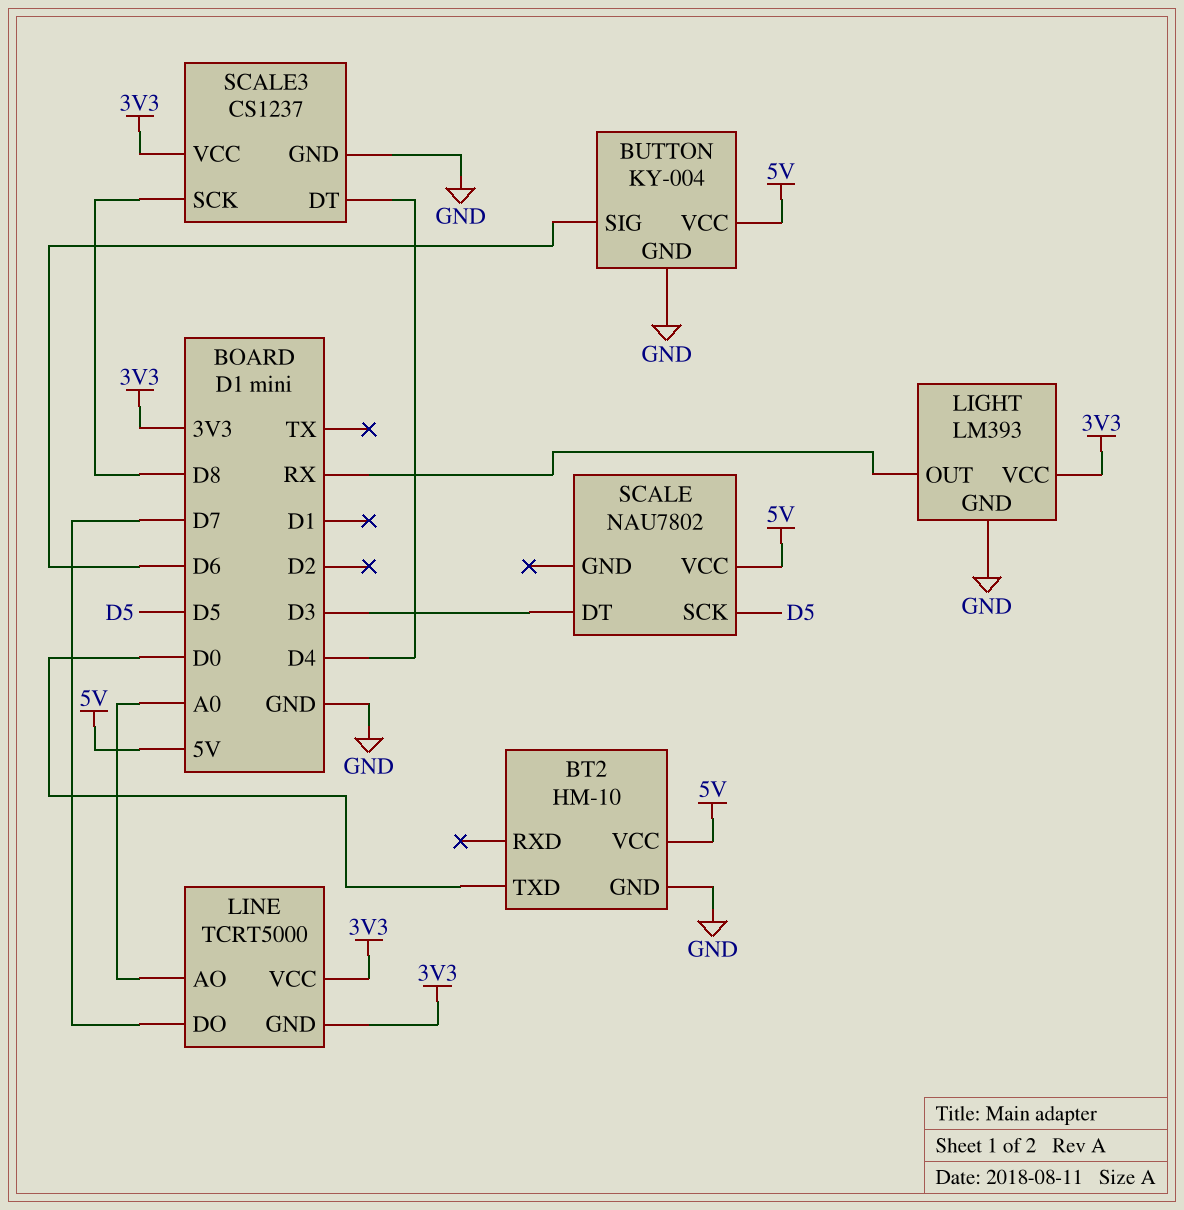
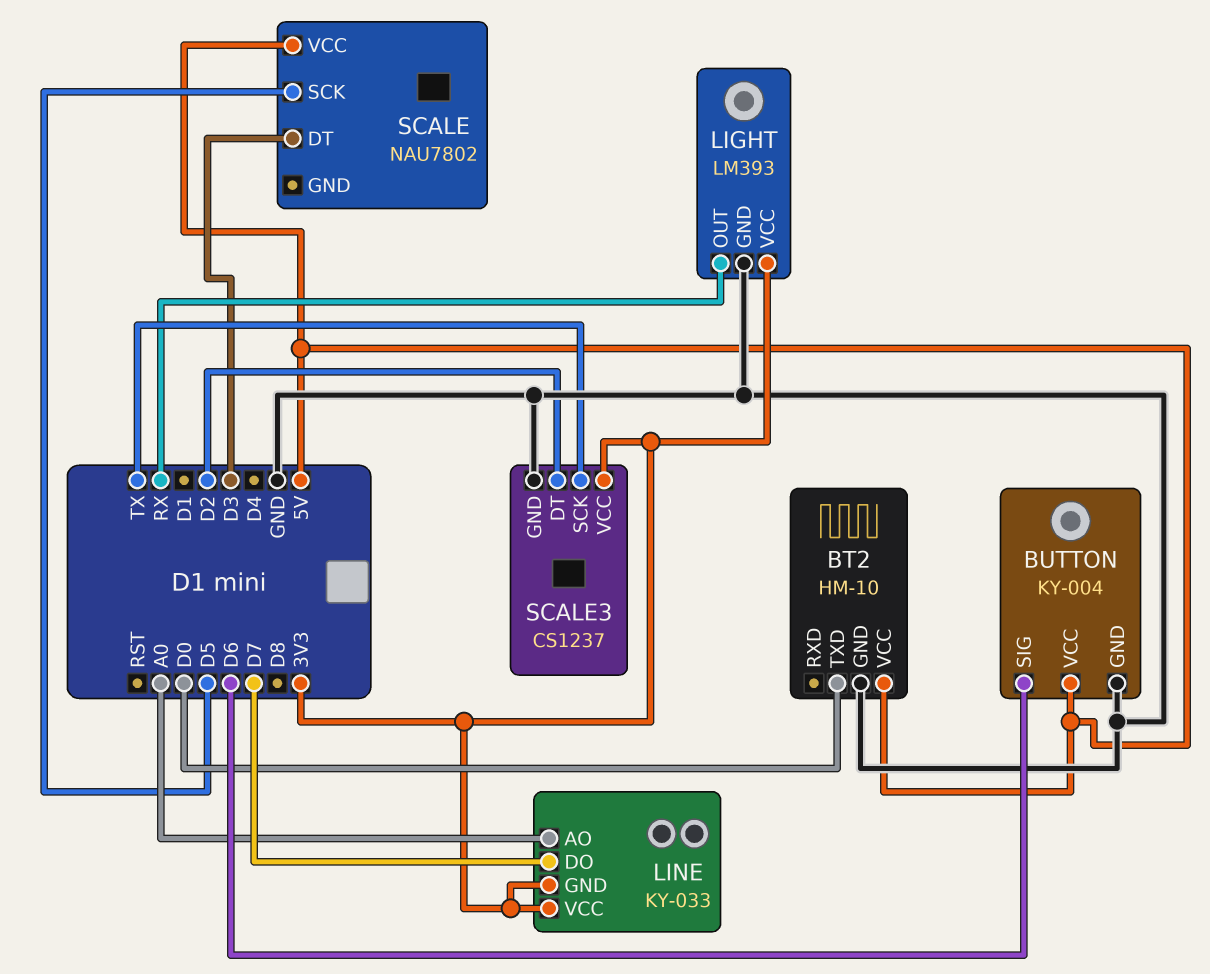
LINE: TCRT5000 -> KY-033
SCALE3 pin DT: D4 -> D2
SCALE3 pin SCK: D8 -> TX

